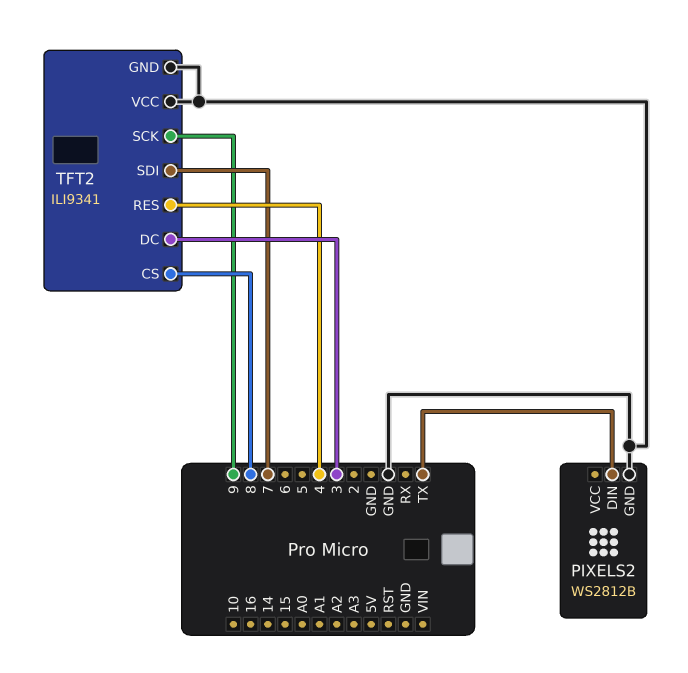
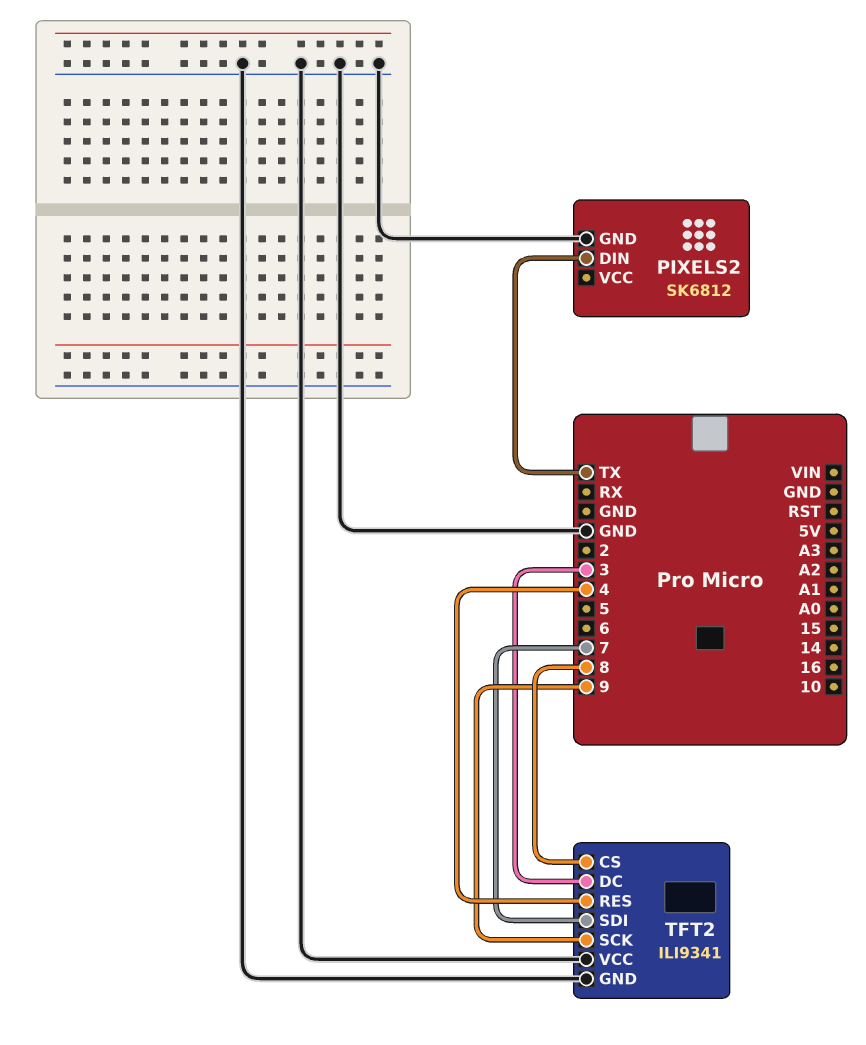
PIXELS2: WS2812B -> SK6812

